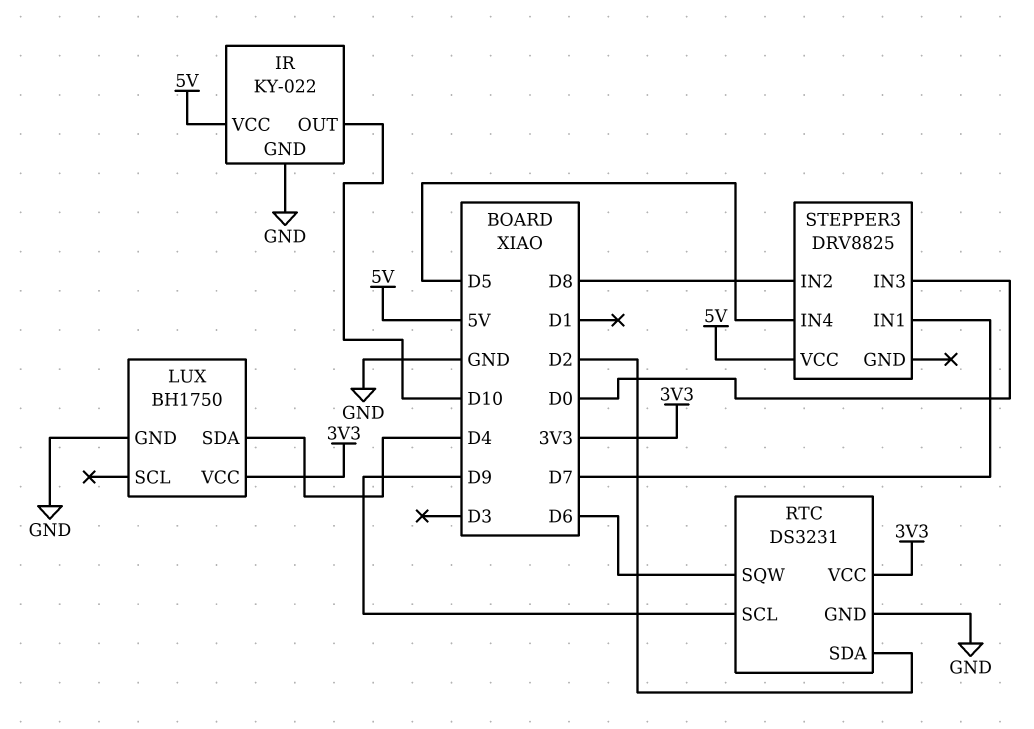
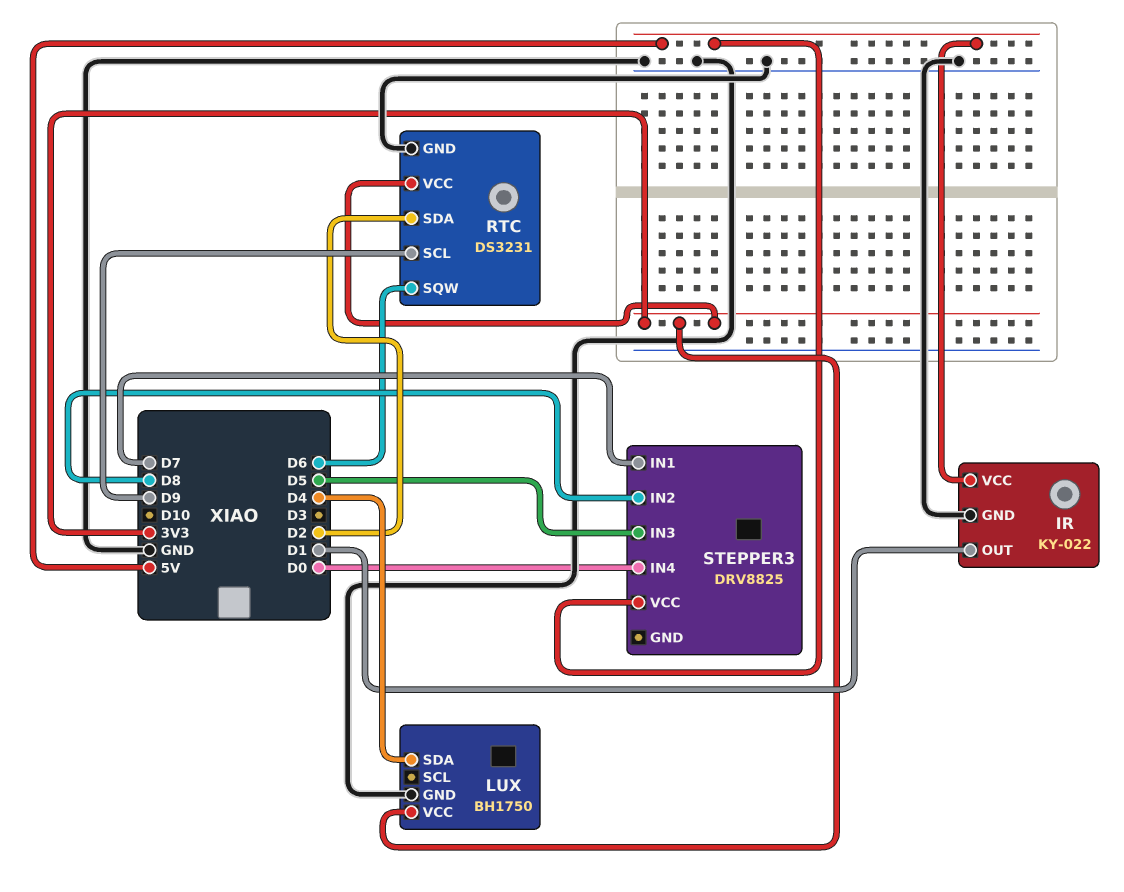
IR pin OUT: D10 -> D1
STEPPER3 pin IN3: D0 -> D5
STEPPER3 pin IN4: D5 -> D0

